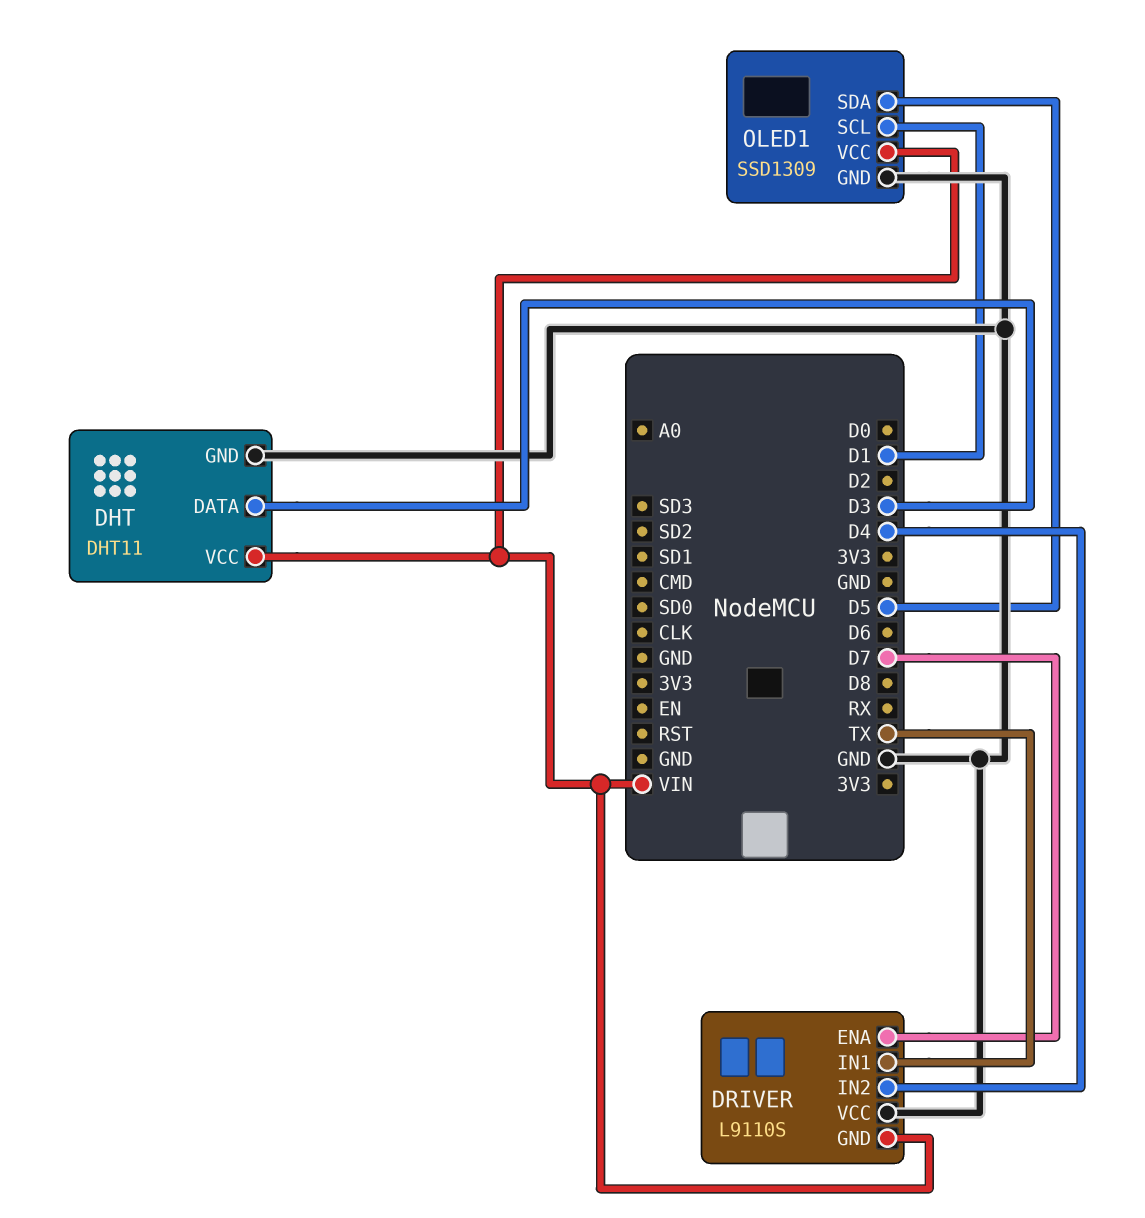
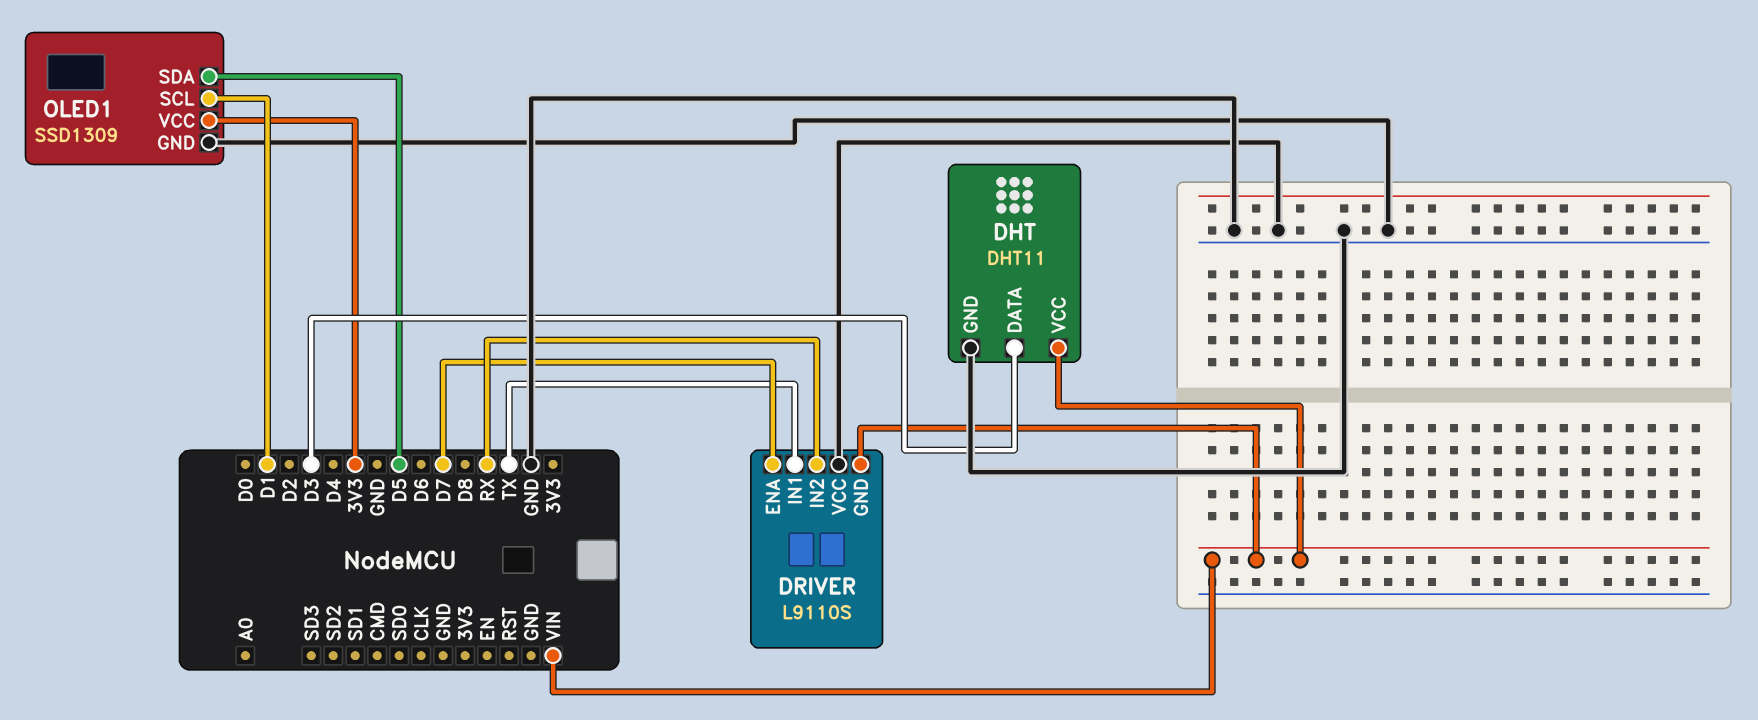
DRIVER pin IN2: D4 -> RX
OLED1 pin VCC: VIN -> 3V3

